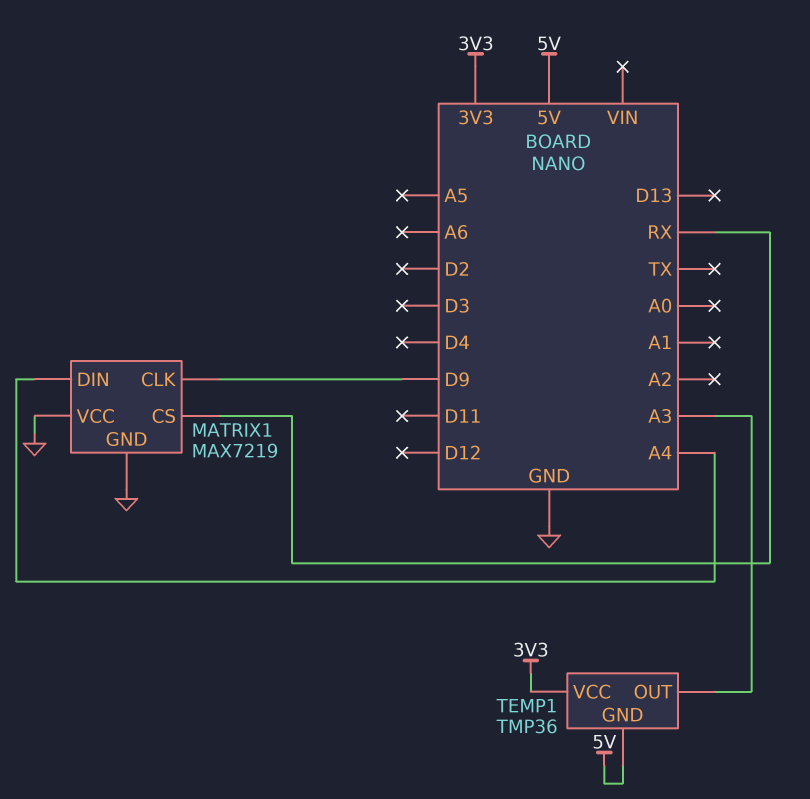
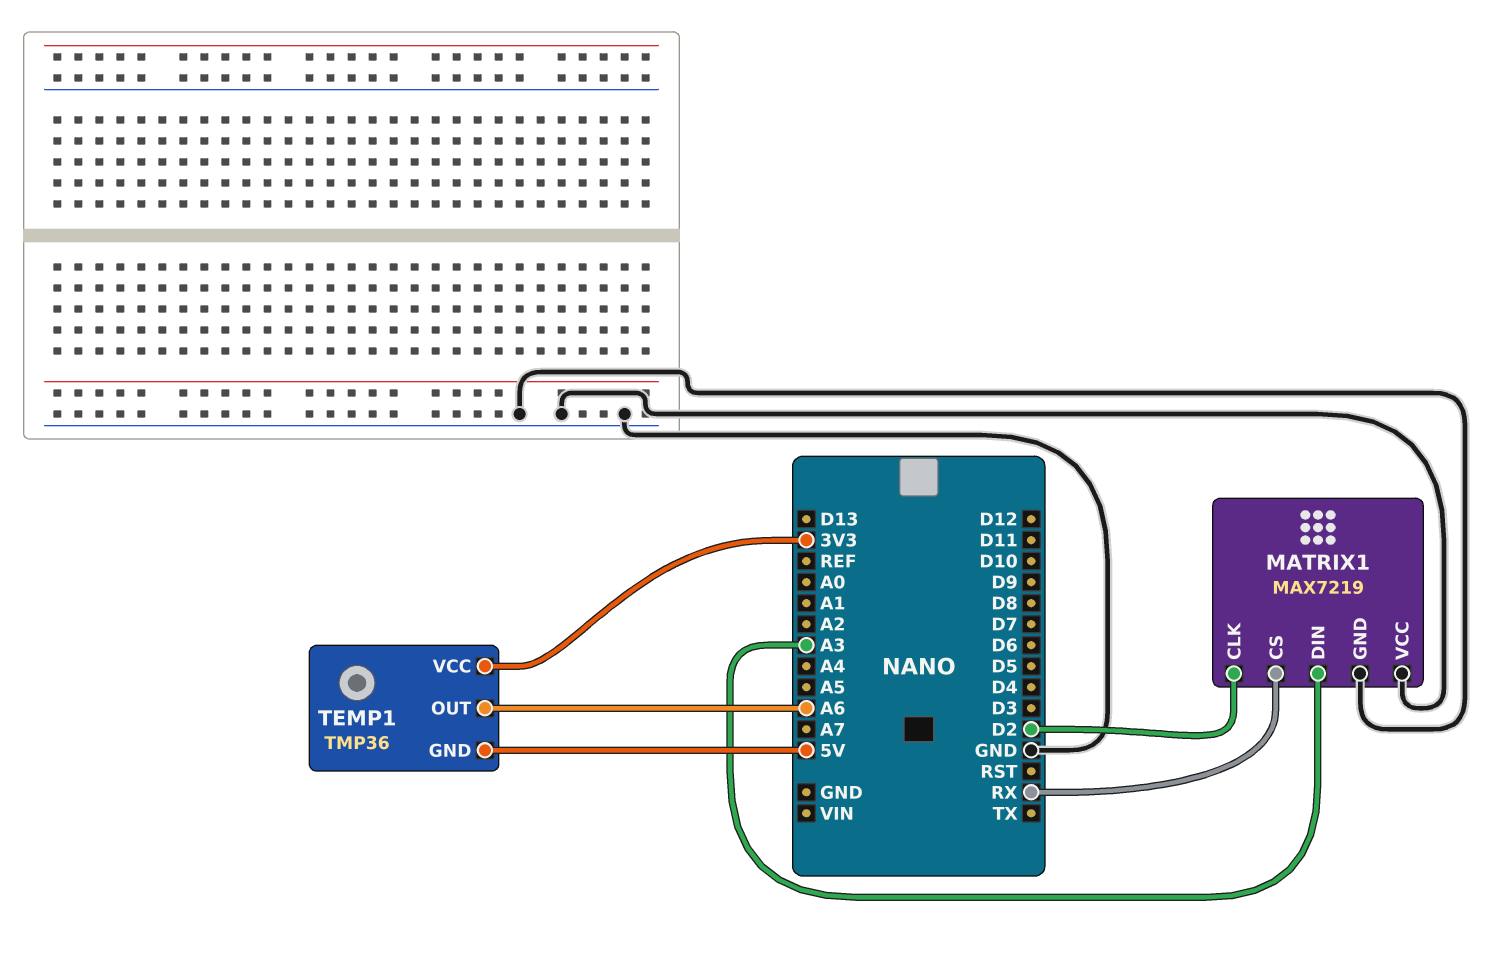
MATRIX1 pin CLK: D9 -> D2
MATRIX1 pin DIN: A4 -> A3
TEMP1 pin OUT: A3 -> A6

